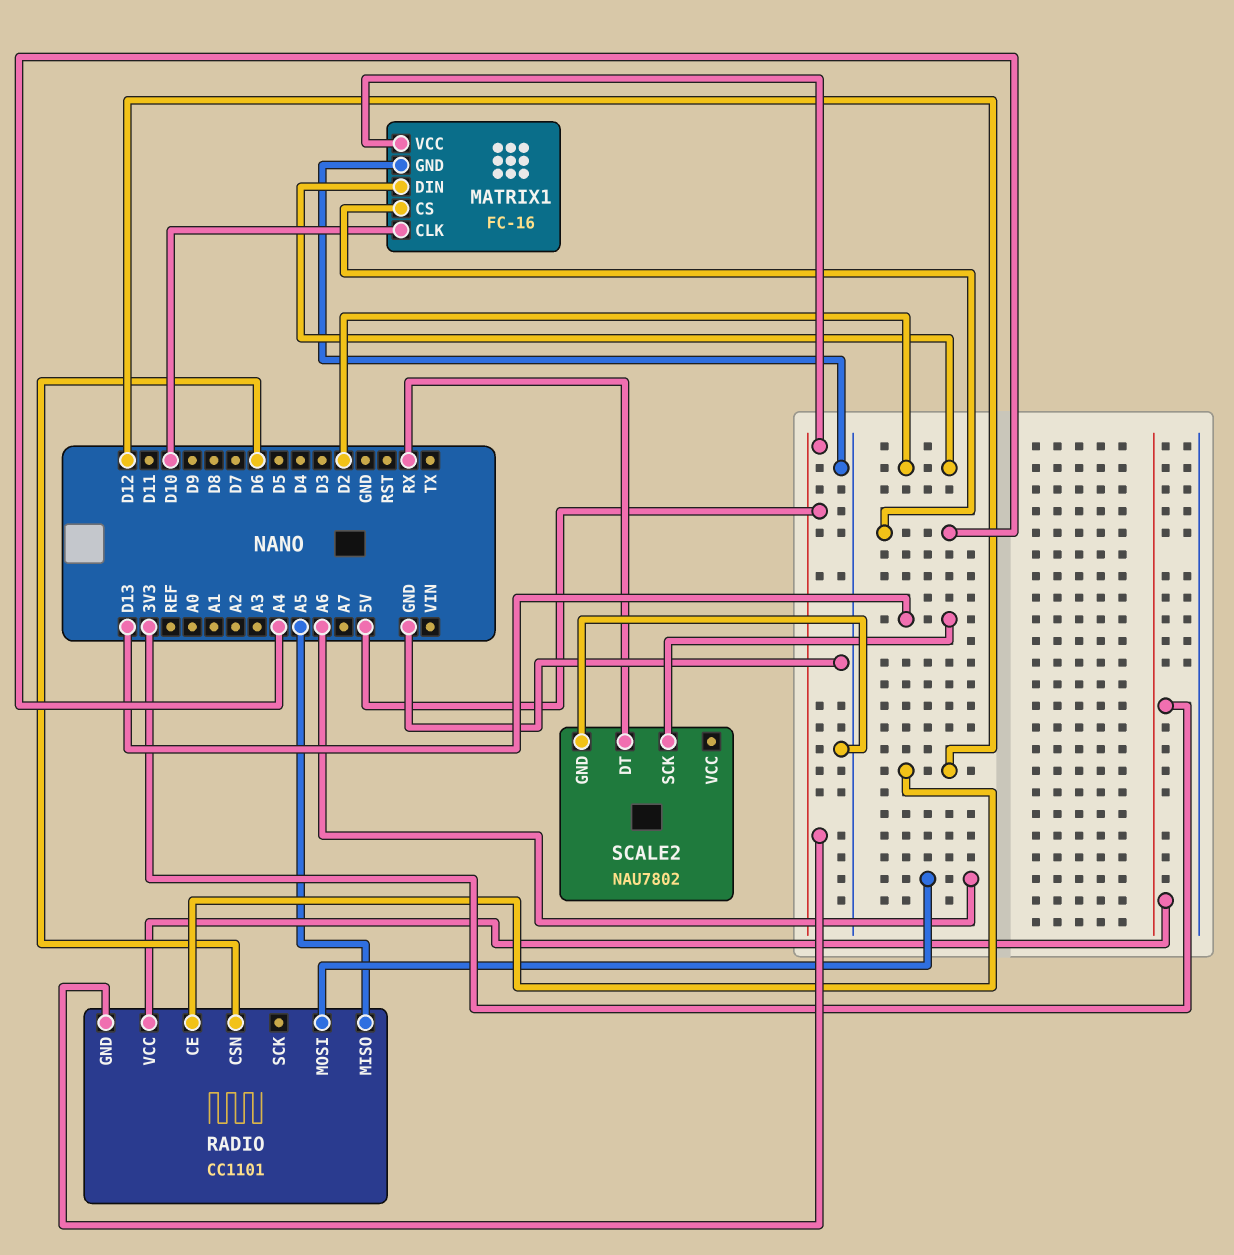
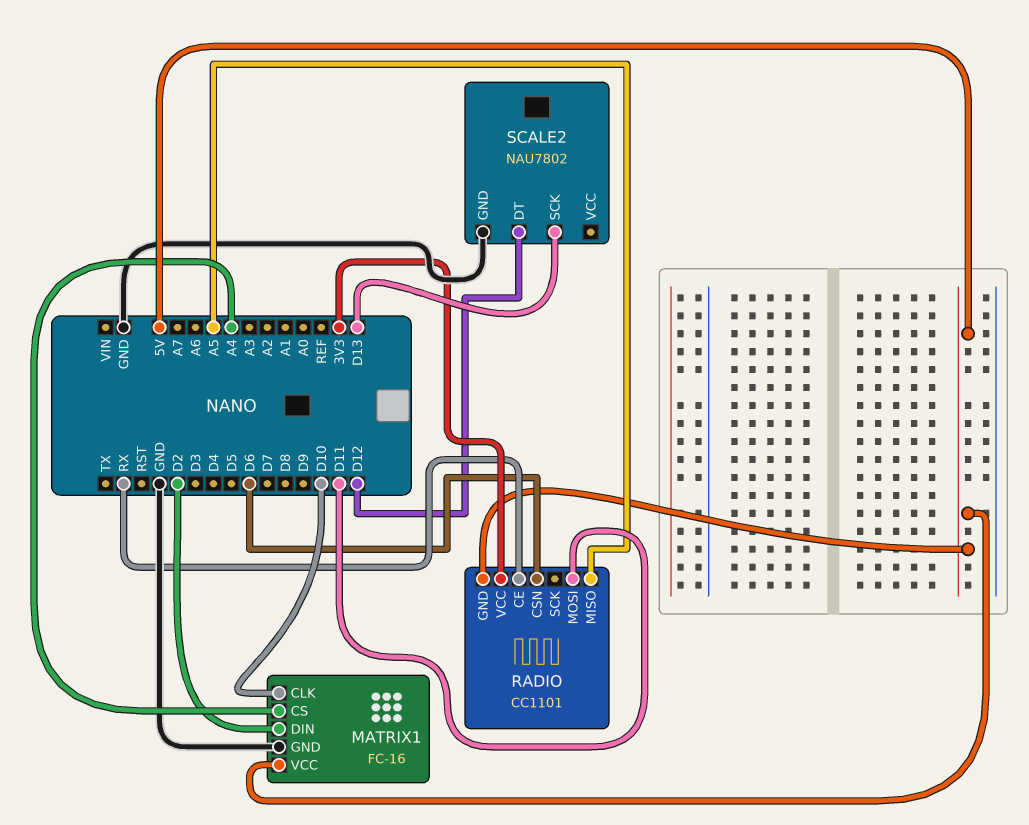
RADIO pin CE: D12 -> RX
RADIO pin MOSI: A6 -> D11
SCALE2 pin DT: RX -> D12

